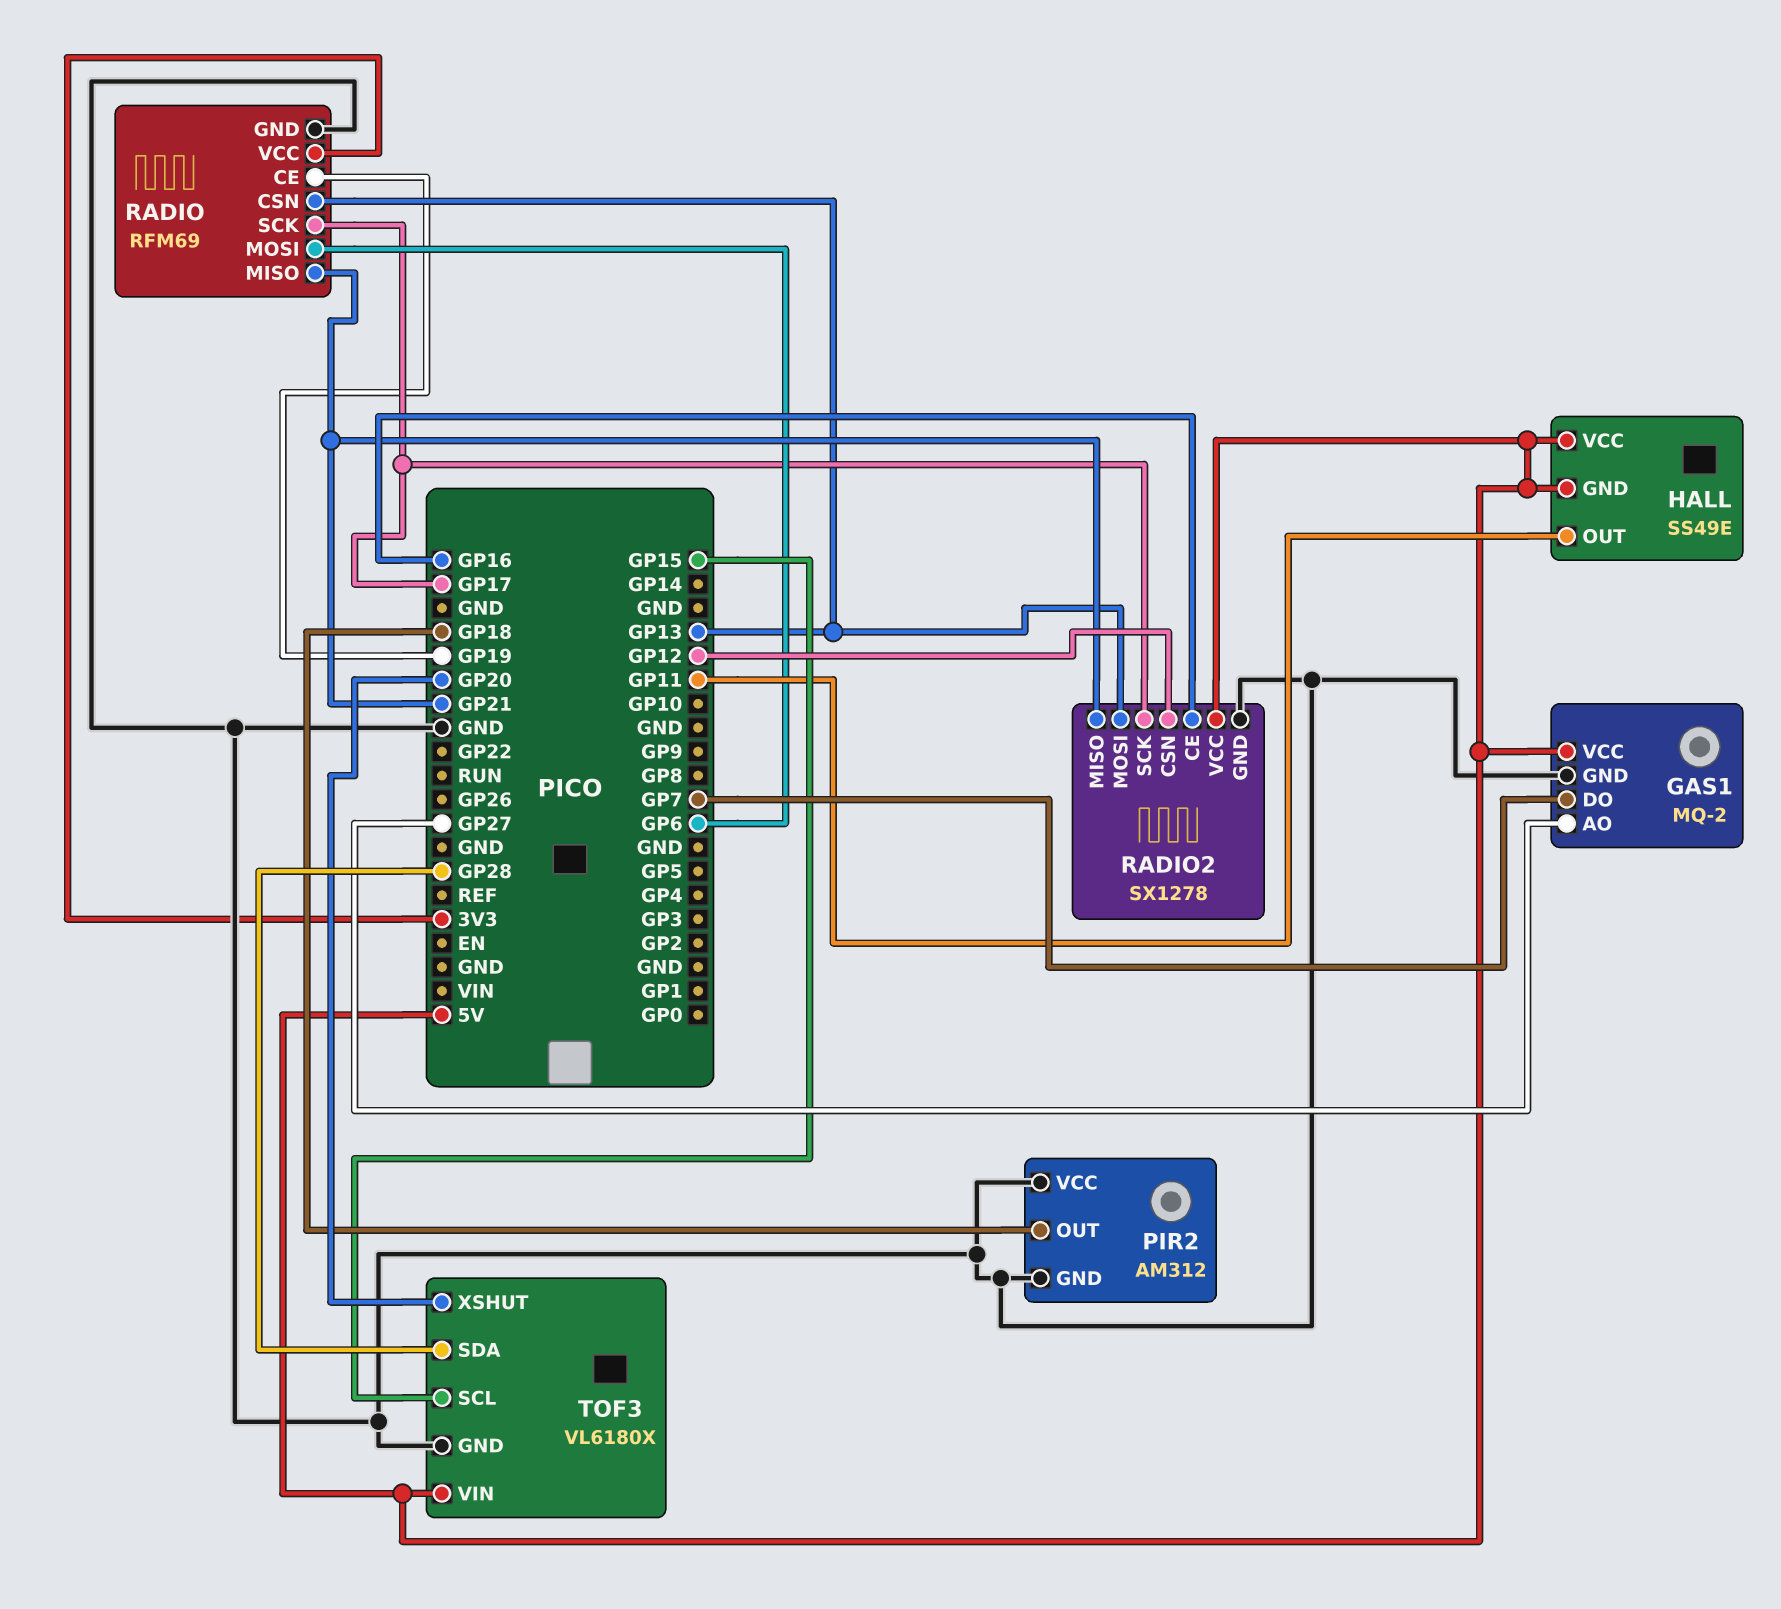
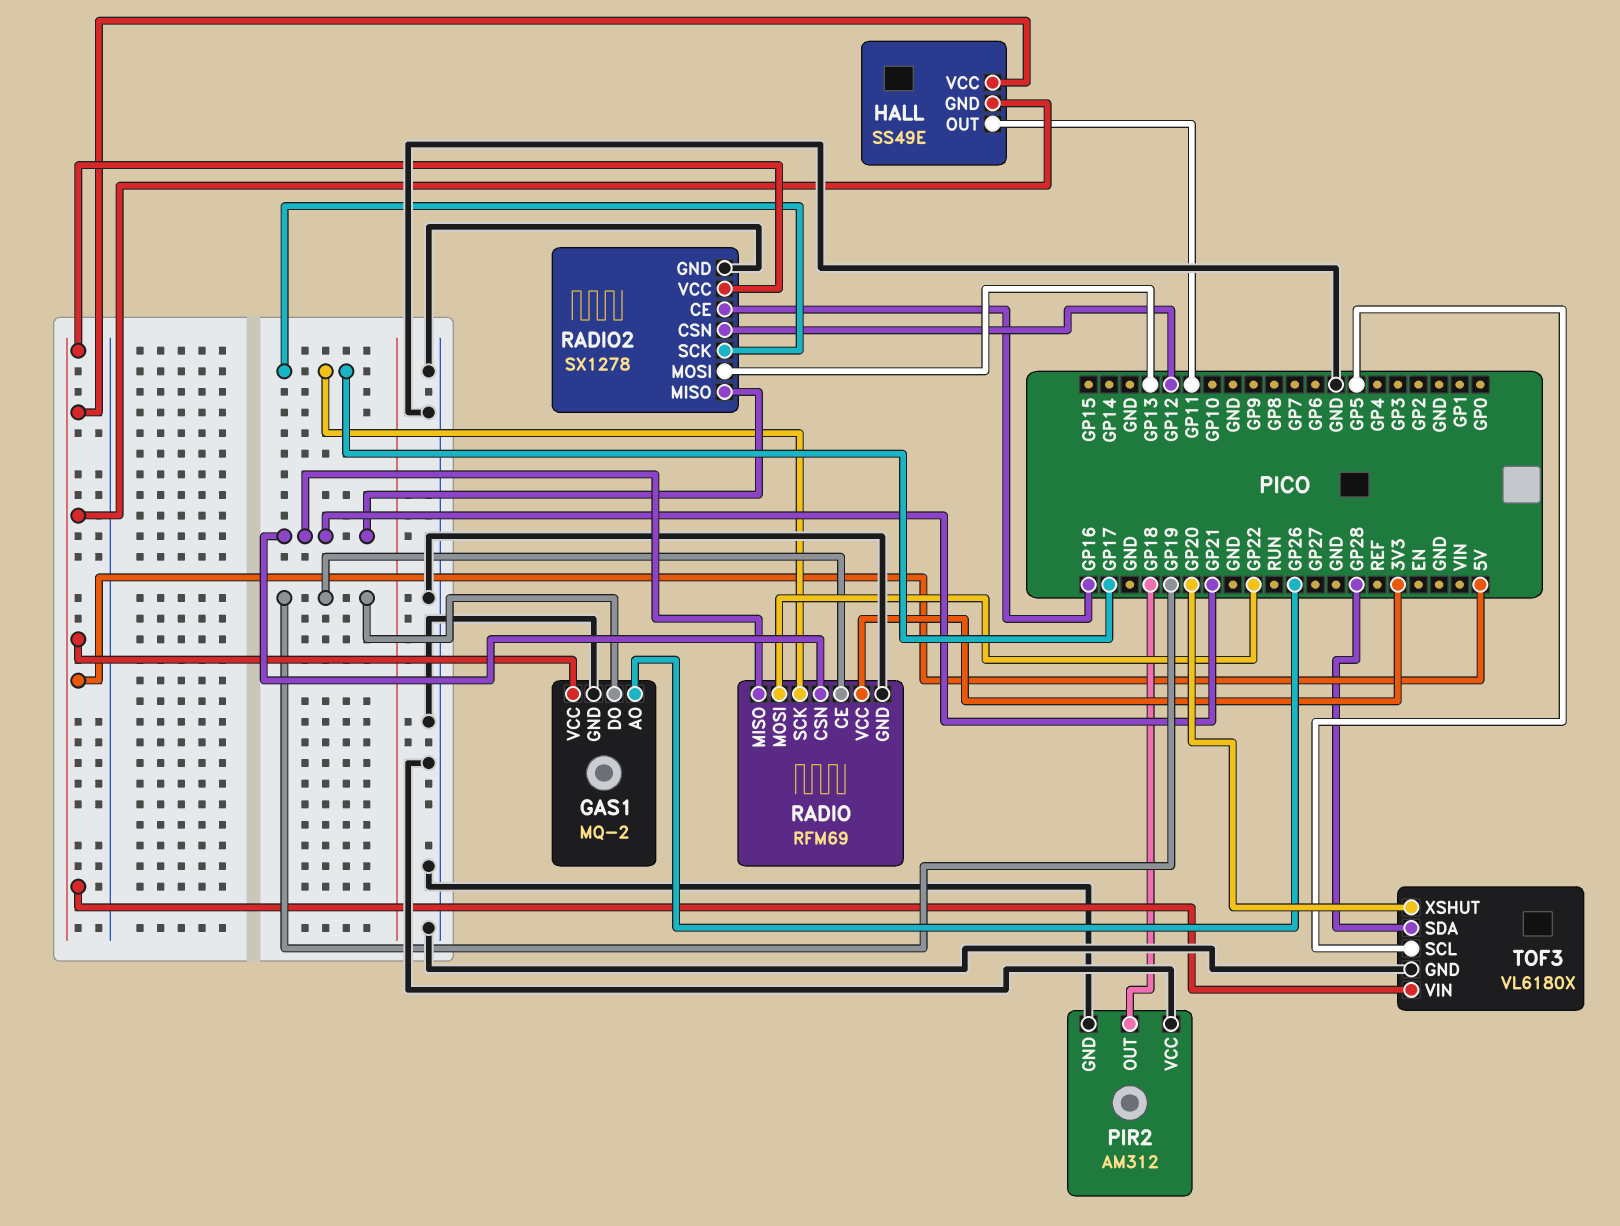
GAS1 pin AO: GP27 -> GP26
GAS1 pin DO: GP7 -> GP19
RADIO pin CSN: GP13 -> GP21
RADIO pin MOSI: GP6 -> GP22
TOF3 pin SCL: GP15 -> GP5

